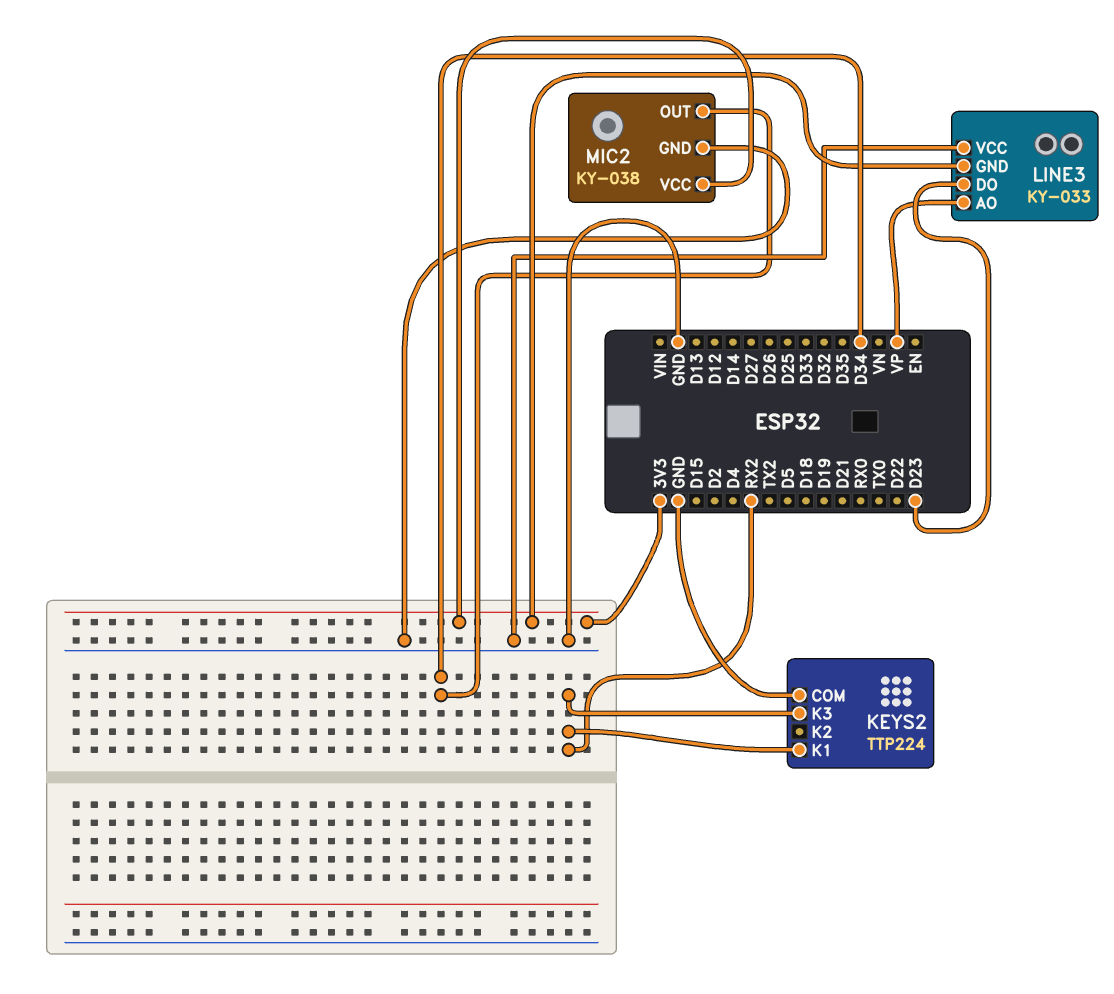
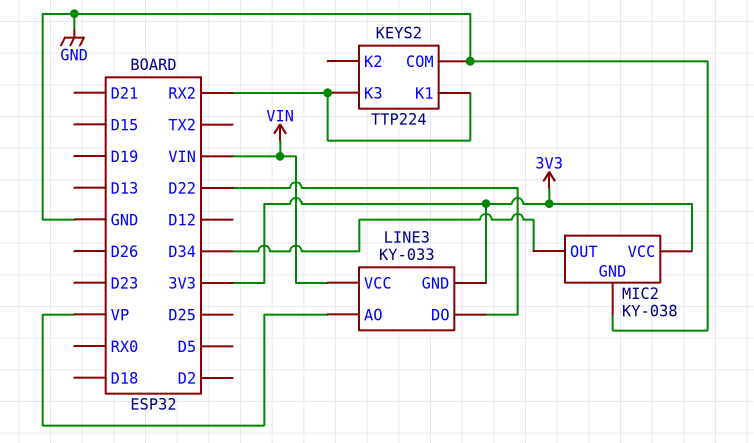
LINE3 pin DO: D23 -> D22
LINE3 pin VCC: GND -> VIN

